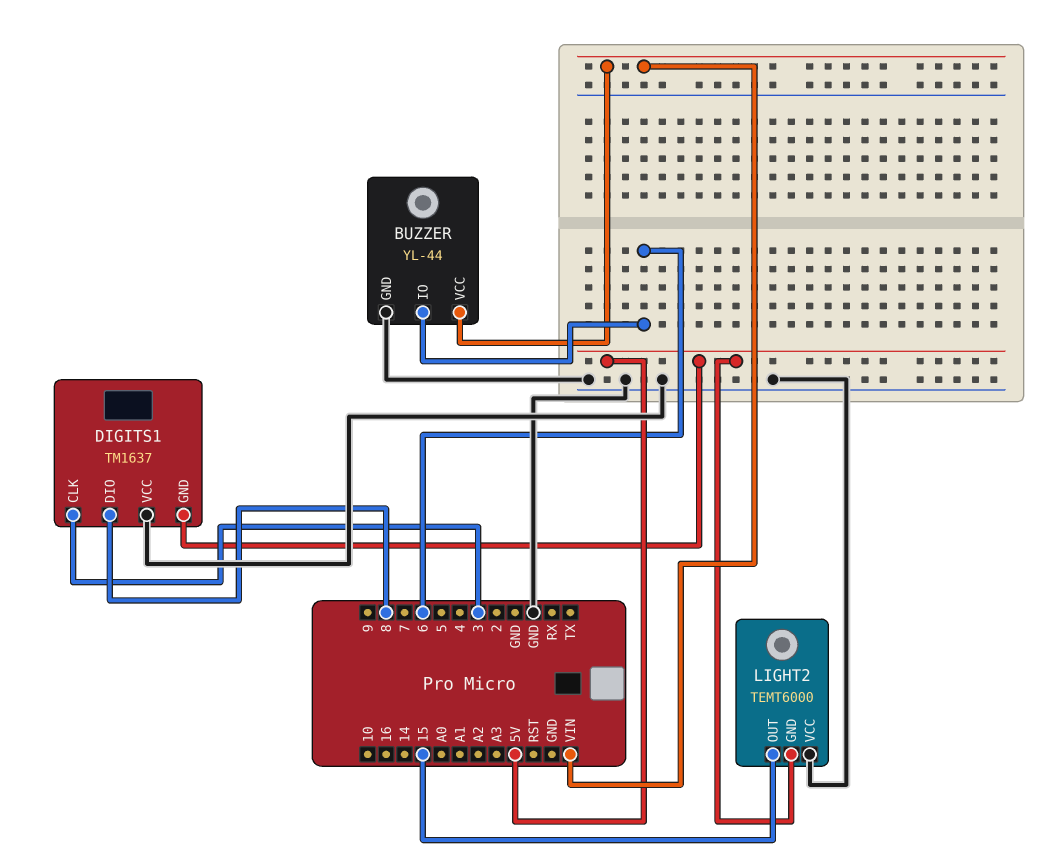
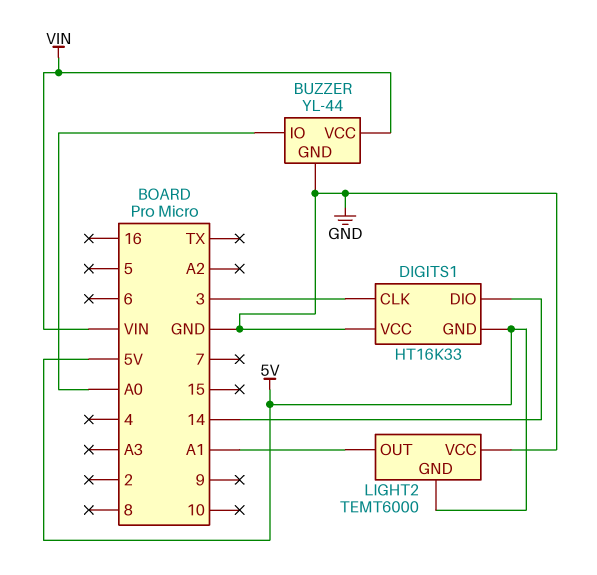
BUZZER pin IO: 6 -> A0
DIGITS1: TM1637 -> HT16K33
DIGITS1 pin DIO: 8 -> 14
LIGHT2 pin OUT: 15 -> A1

